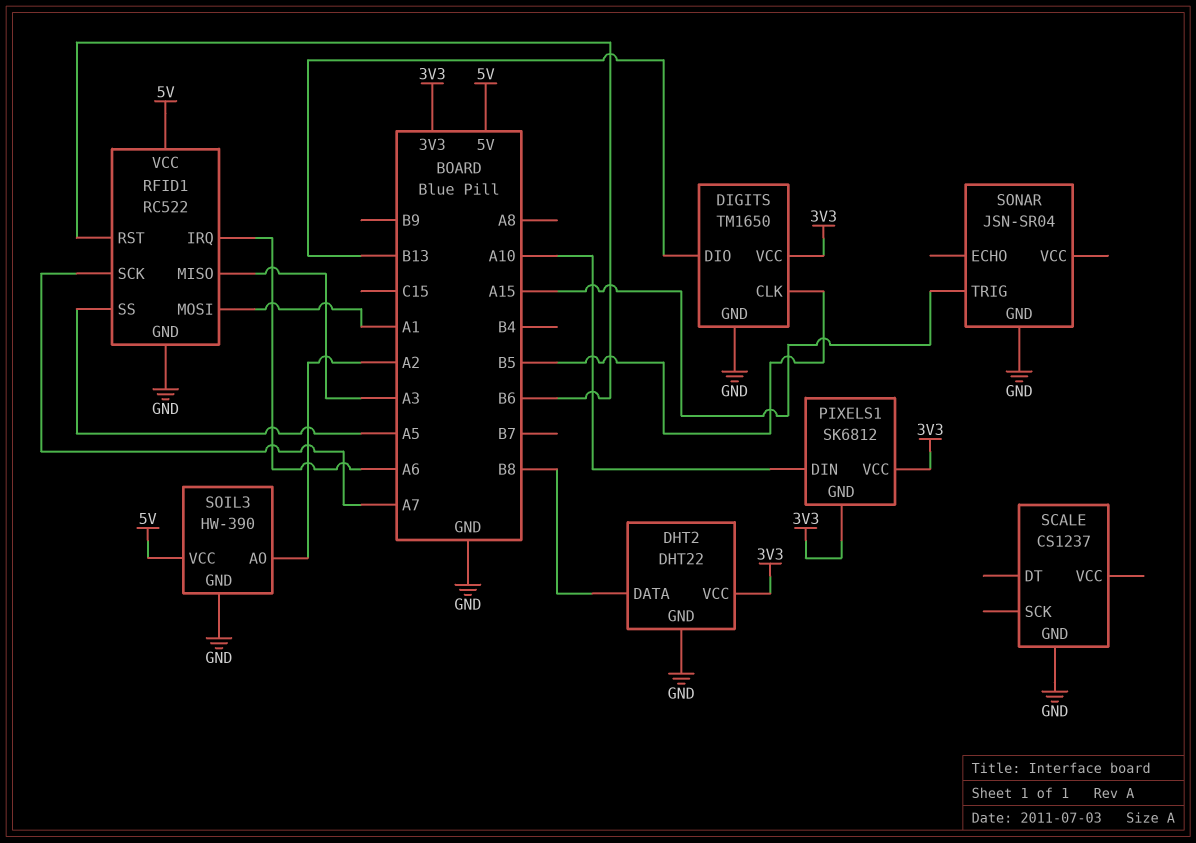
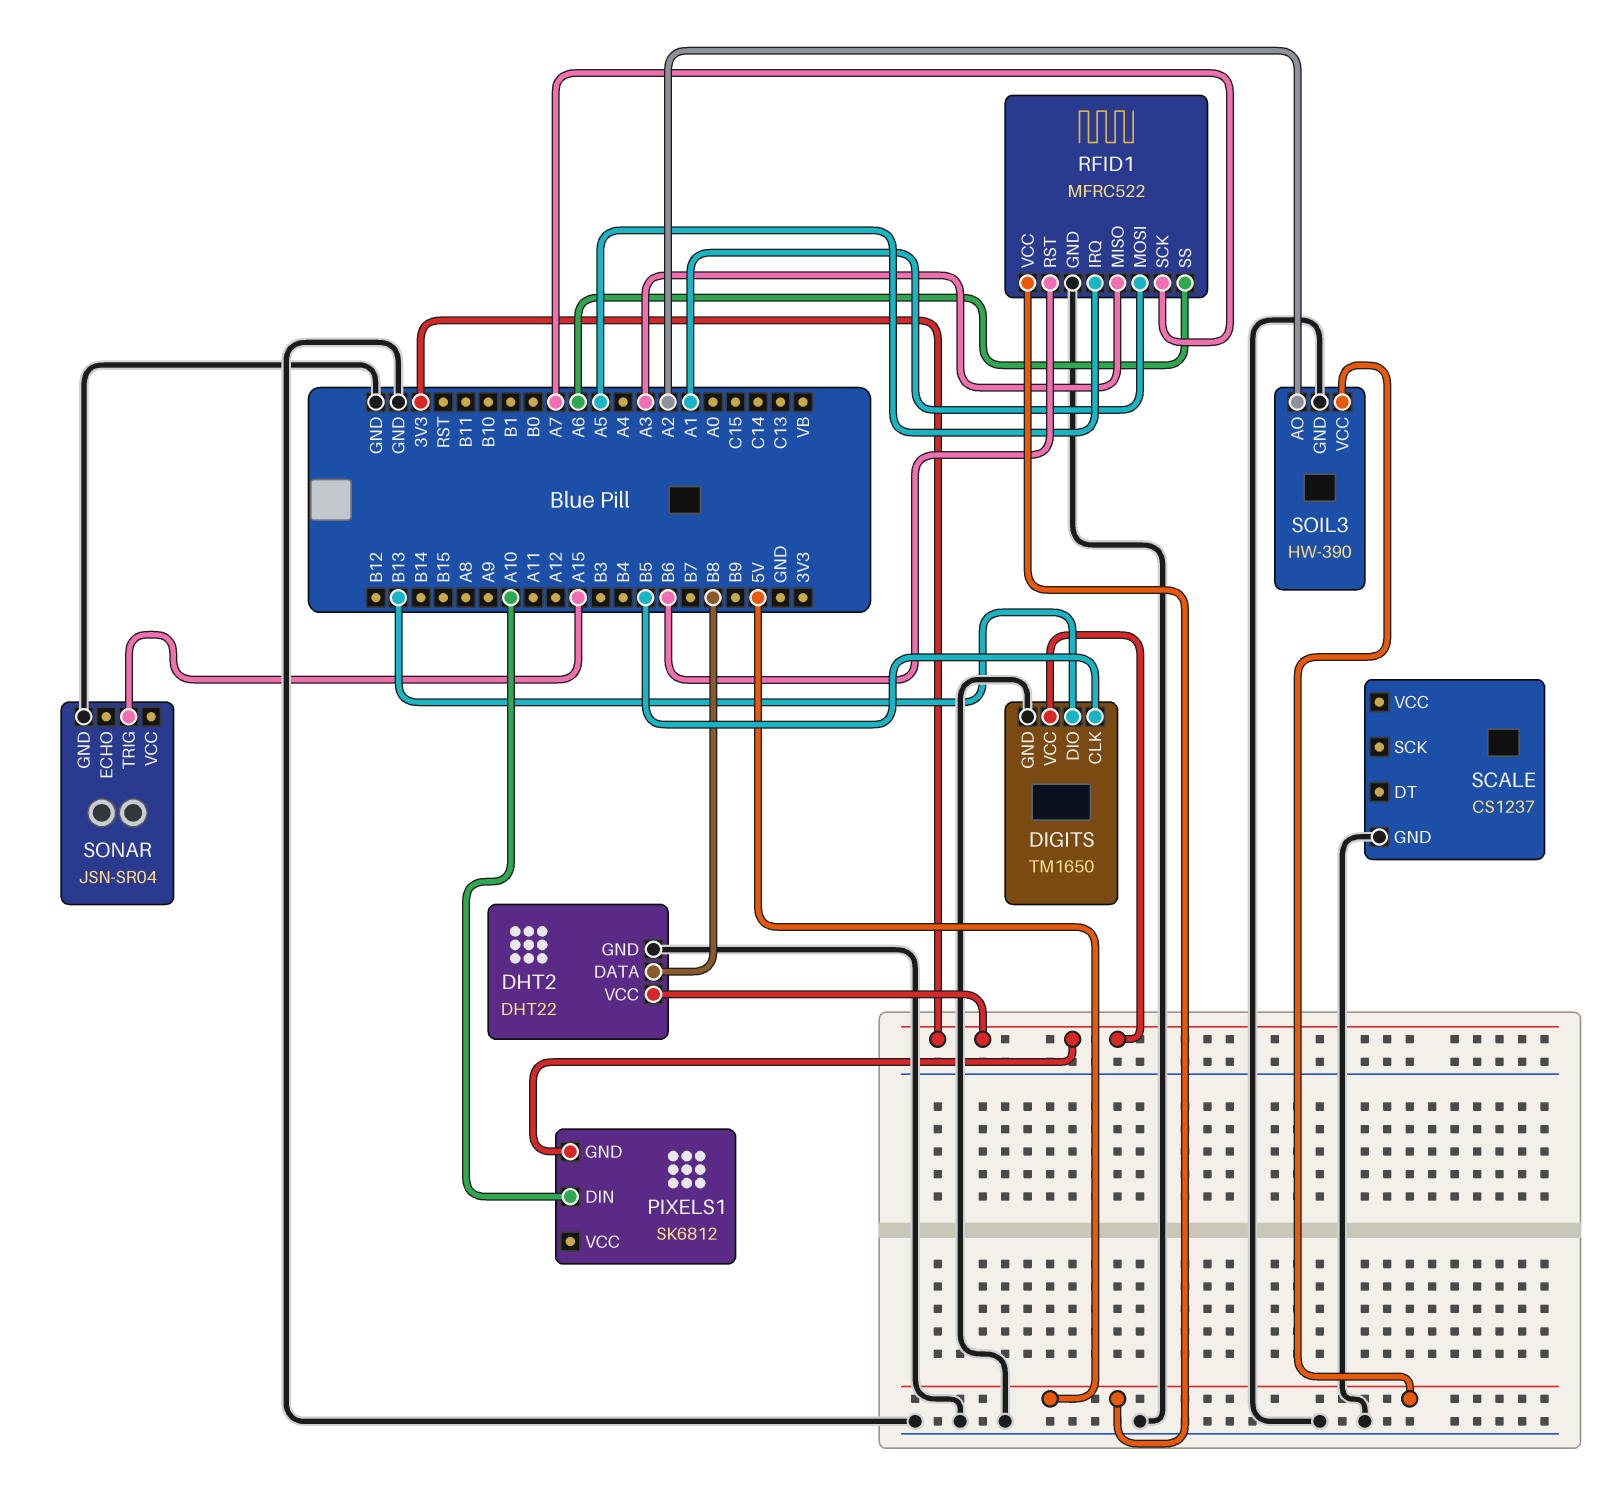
PIXELS1 pin VCC: 3V3 -> none
RFID1: RC522 -> MFRC522
RFID1 pin IRQ: A6 -> A5
RFID1 pin SS: A5 -> A6

